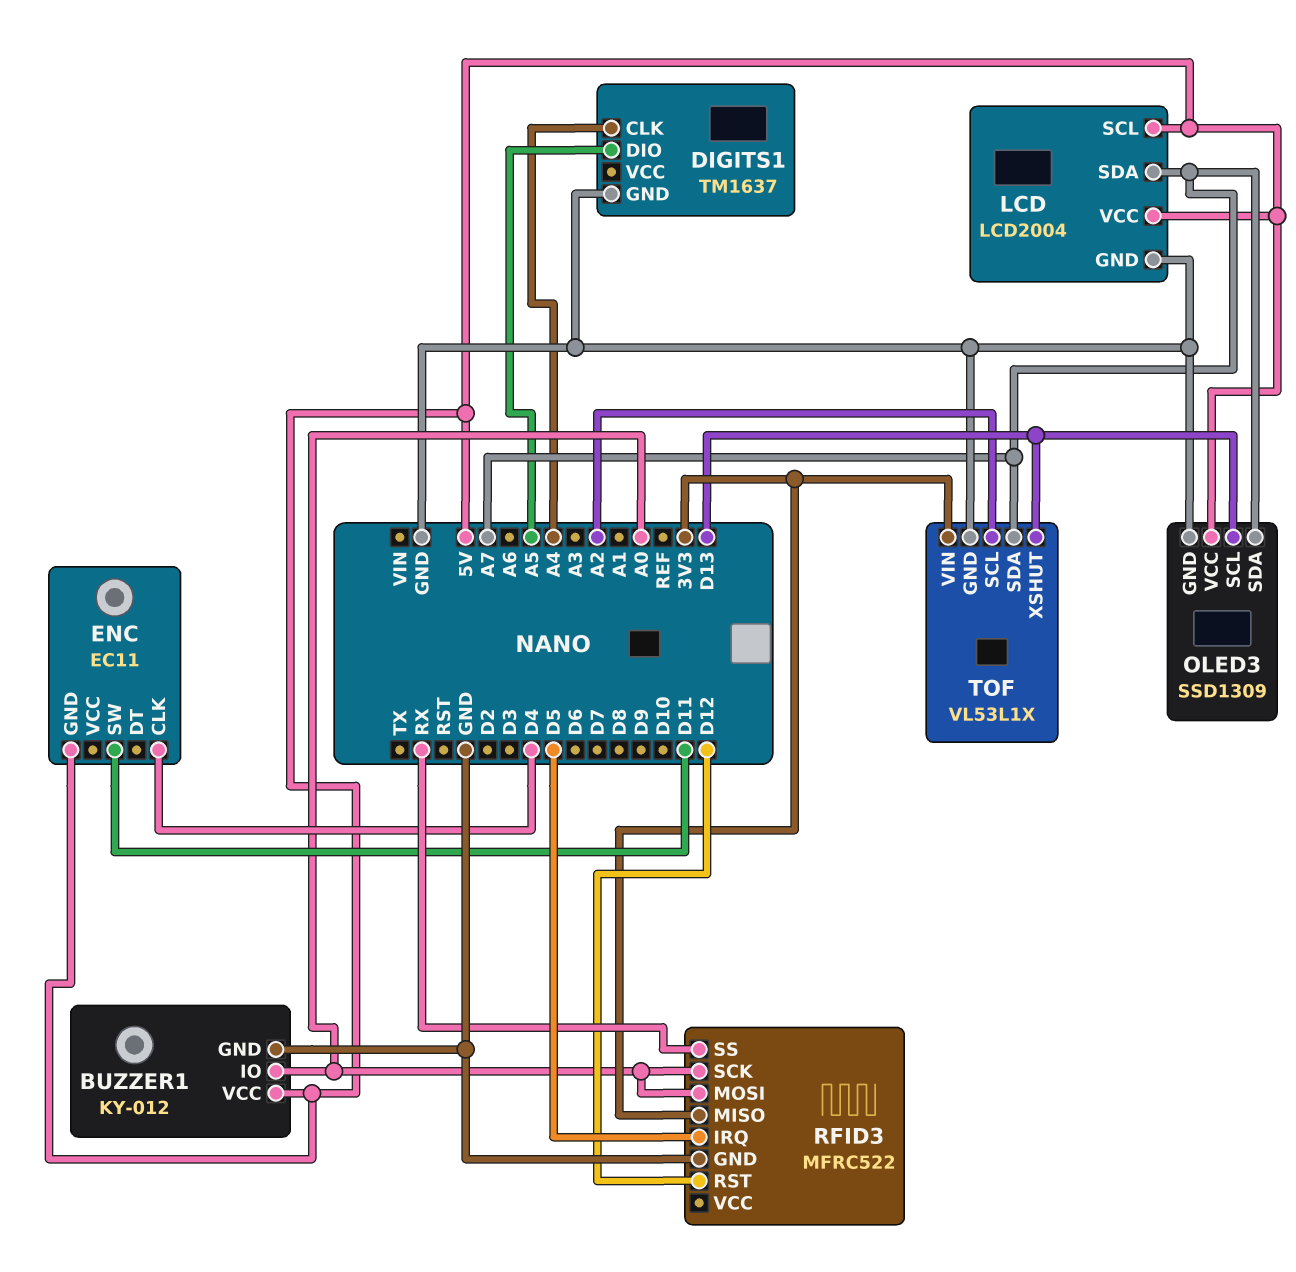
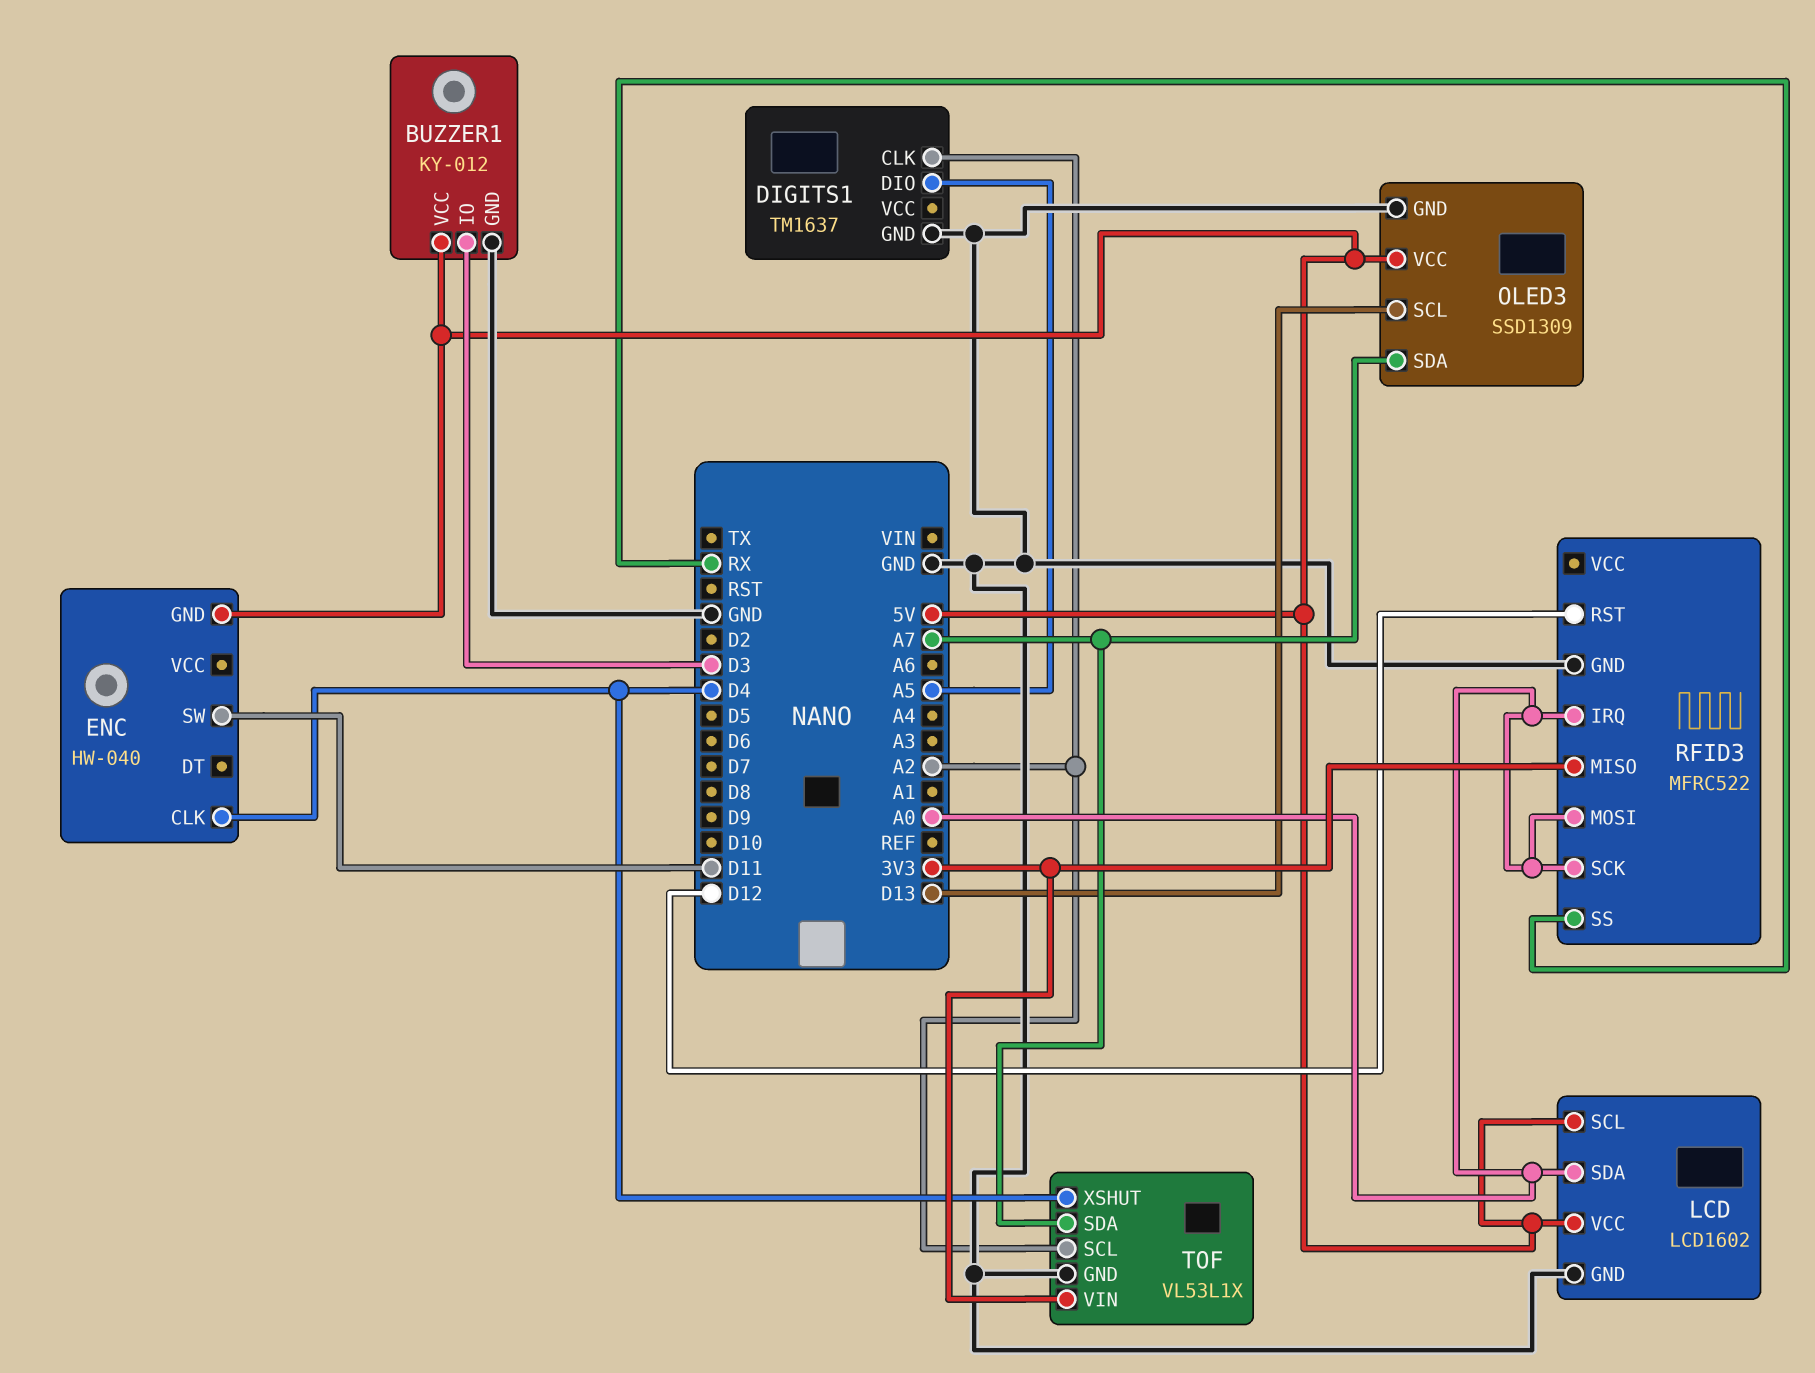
BUZZER1 pin IO: A0 -> D3
DIGITS1 pin CLK: A4 -> A2
ENC: EC11 -> HW-040
LCD: LCD2004 -> LCD1602
LCD pin SDA: A7 -> A0
RFID3 pin IRQ: D5 -> A0
TOF pin XSHUT: D13 -> D4

